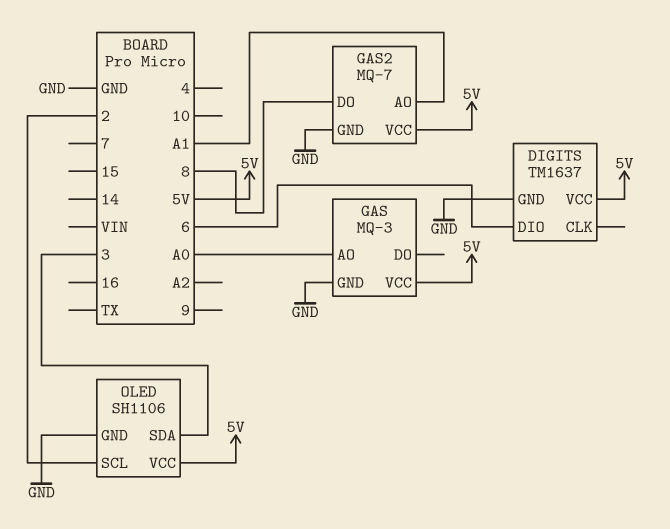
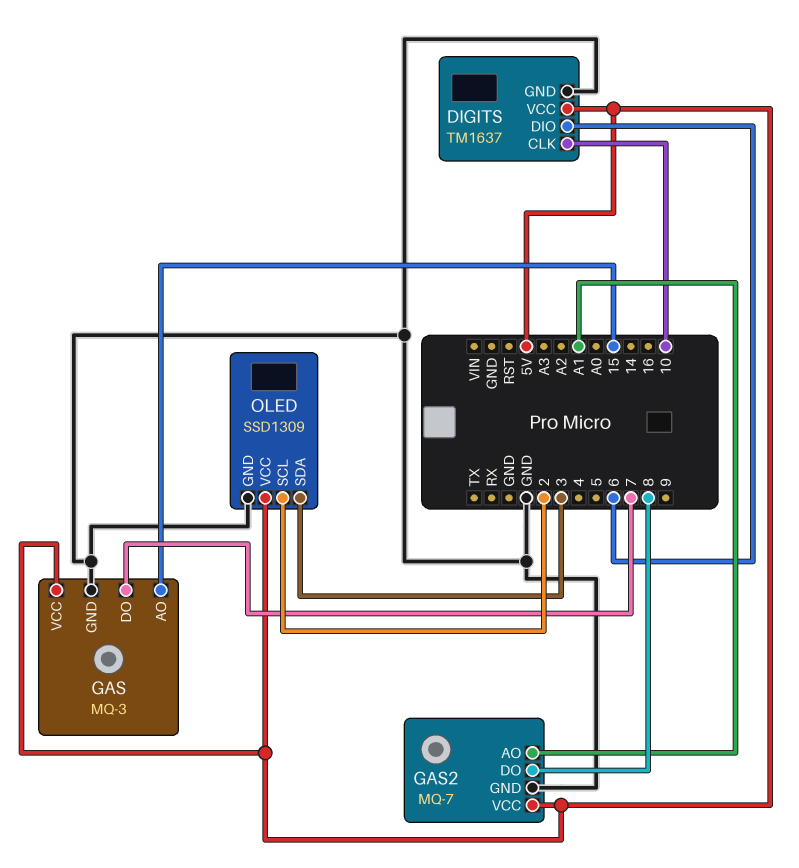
DIGITS pin CLK: none -> 10
GAS pin AO: A0 -> 15
GAS pin DO: none -> 7
OLED: SH1106 -> SSD1309

